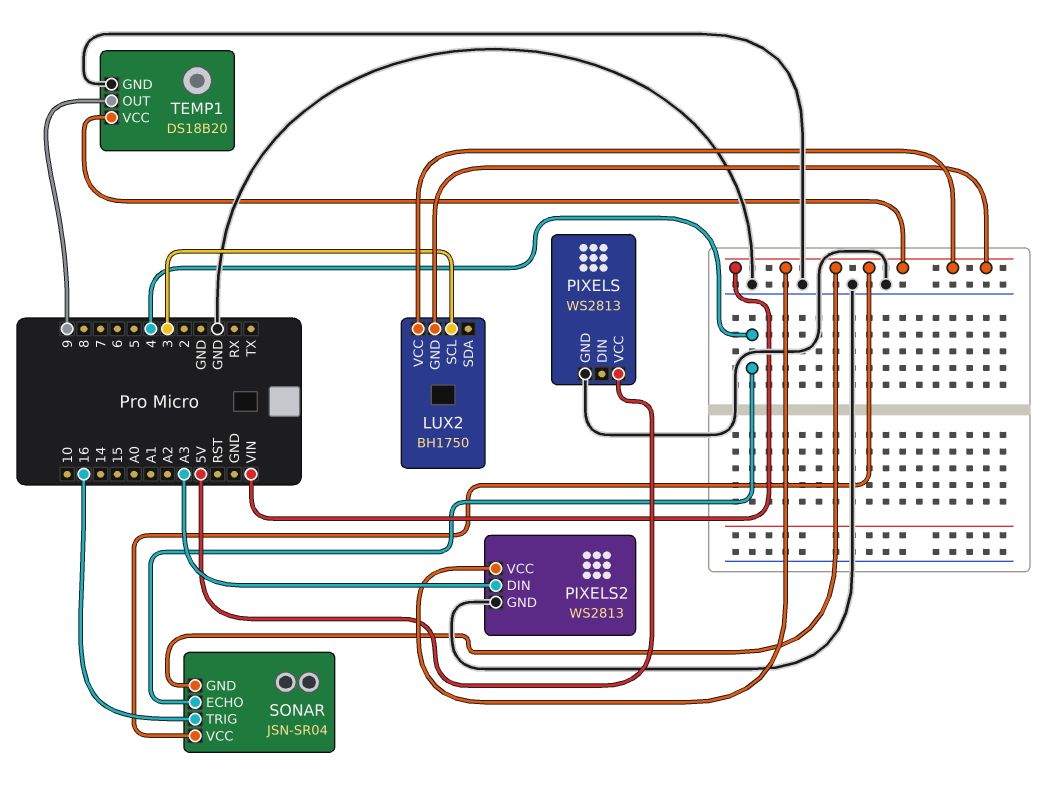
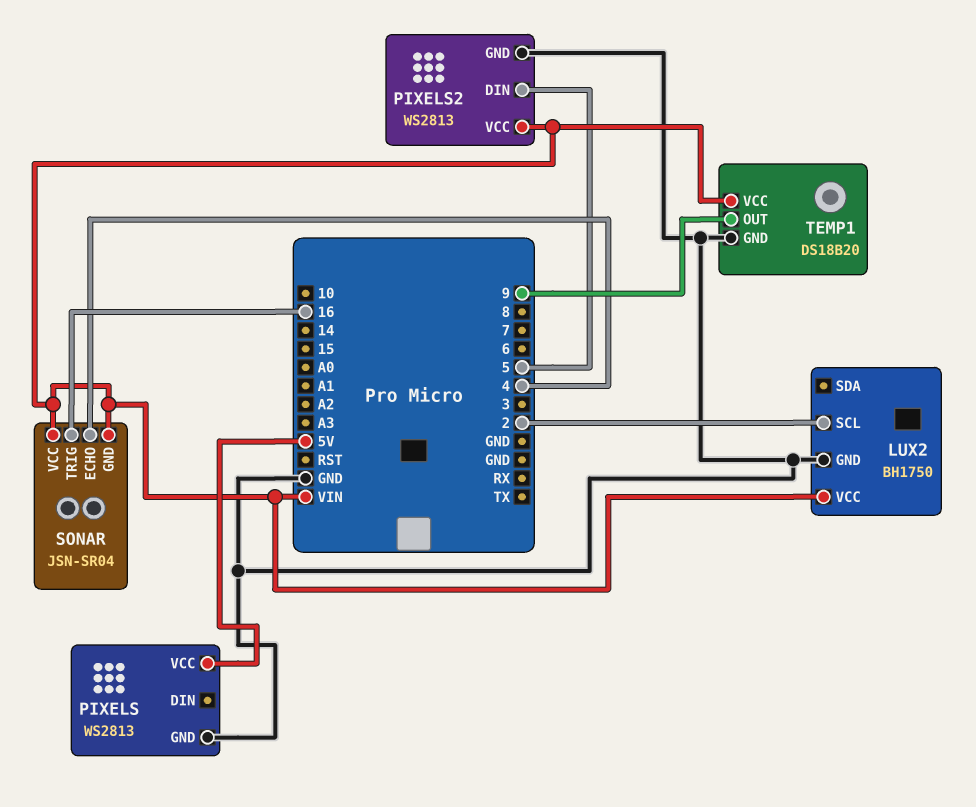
LUX2 pin GND: VIN -> GND
LUX2 pin SCL: 3 -> 2
PIXELS2 pin DIN: A3 -> 5

